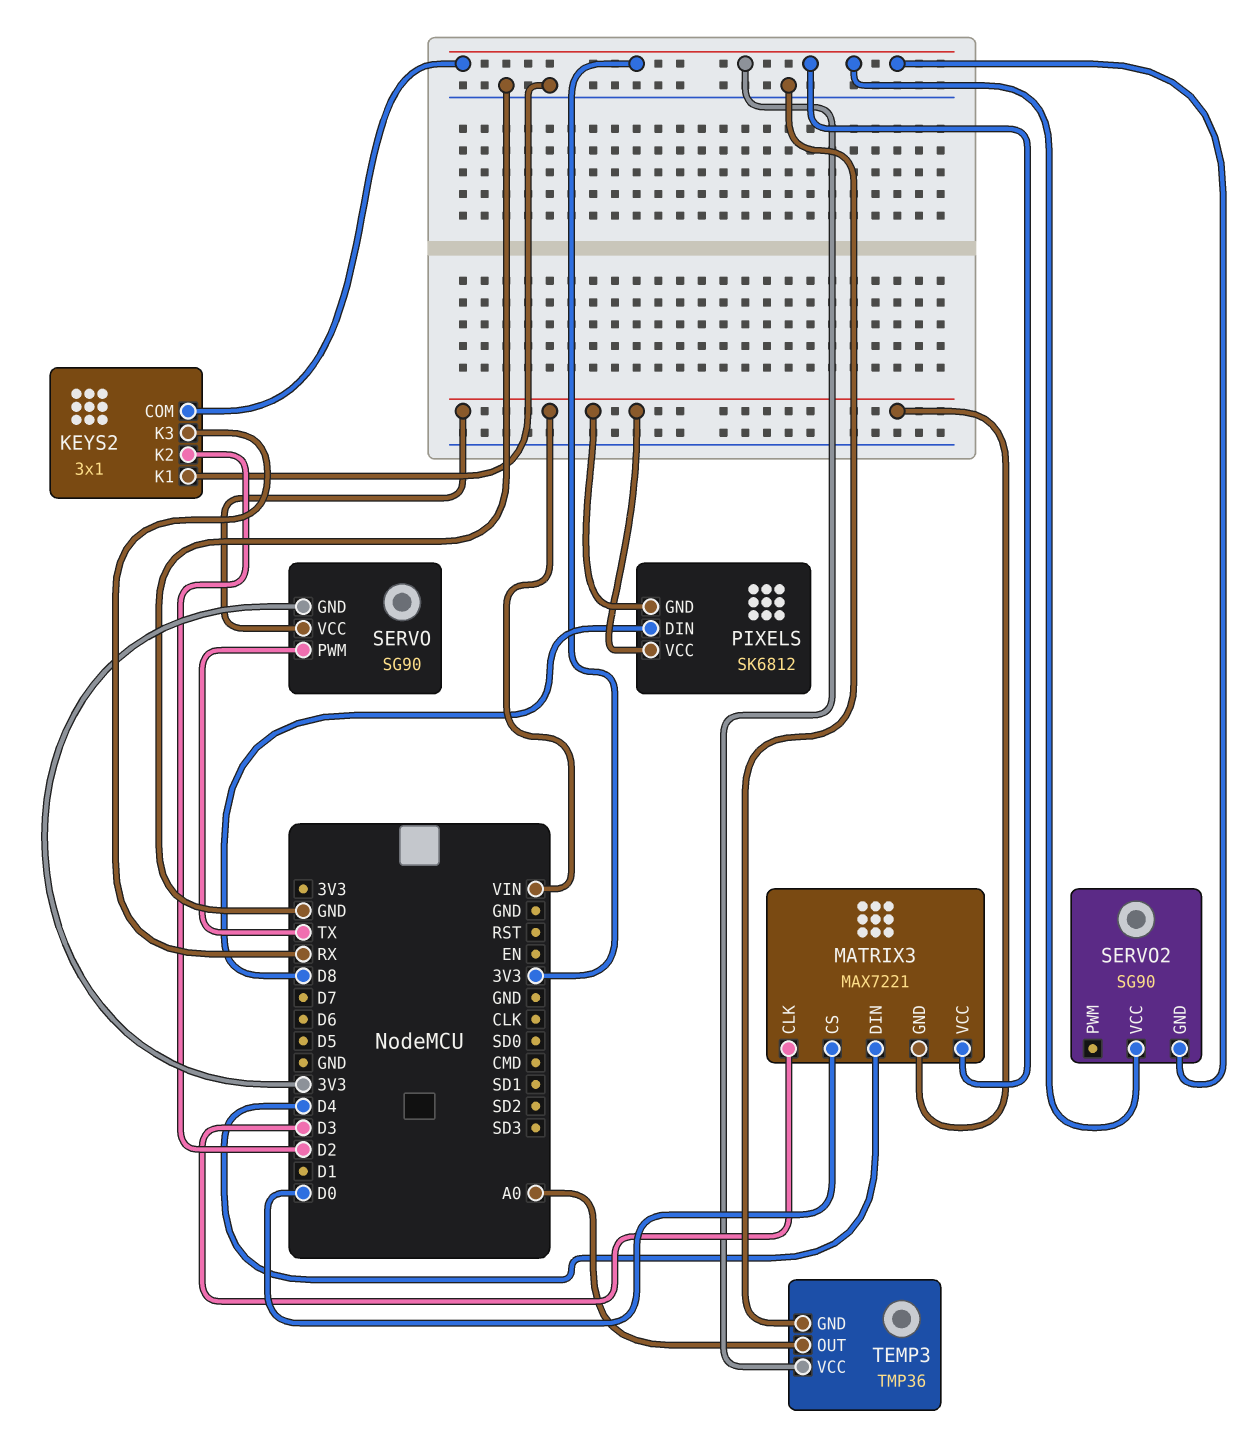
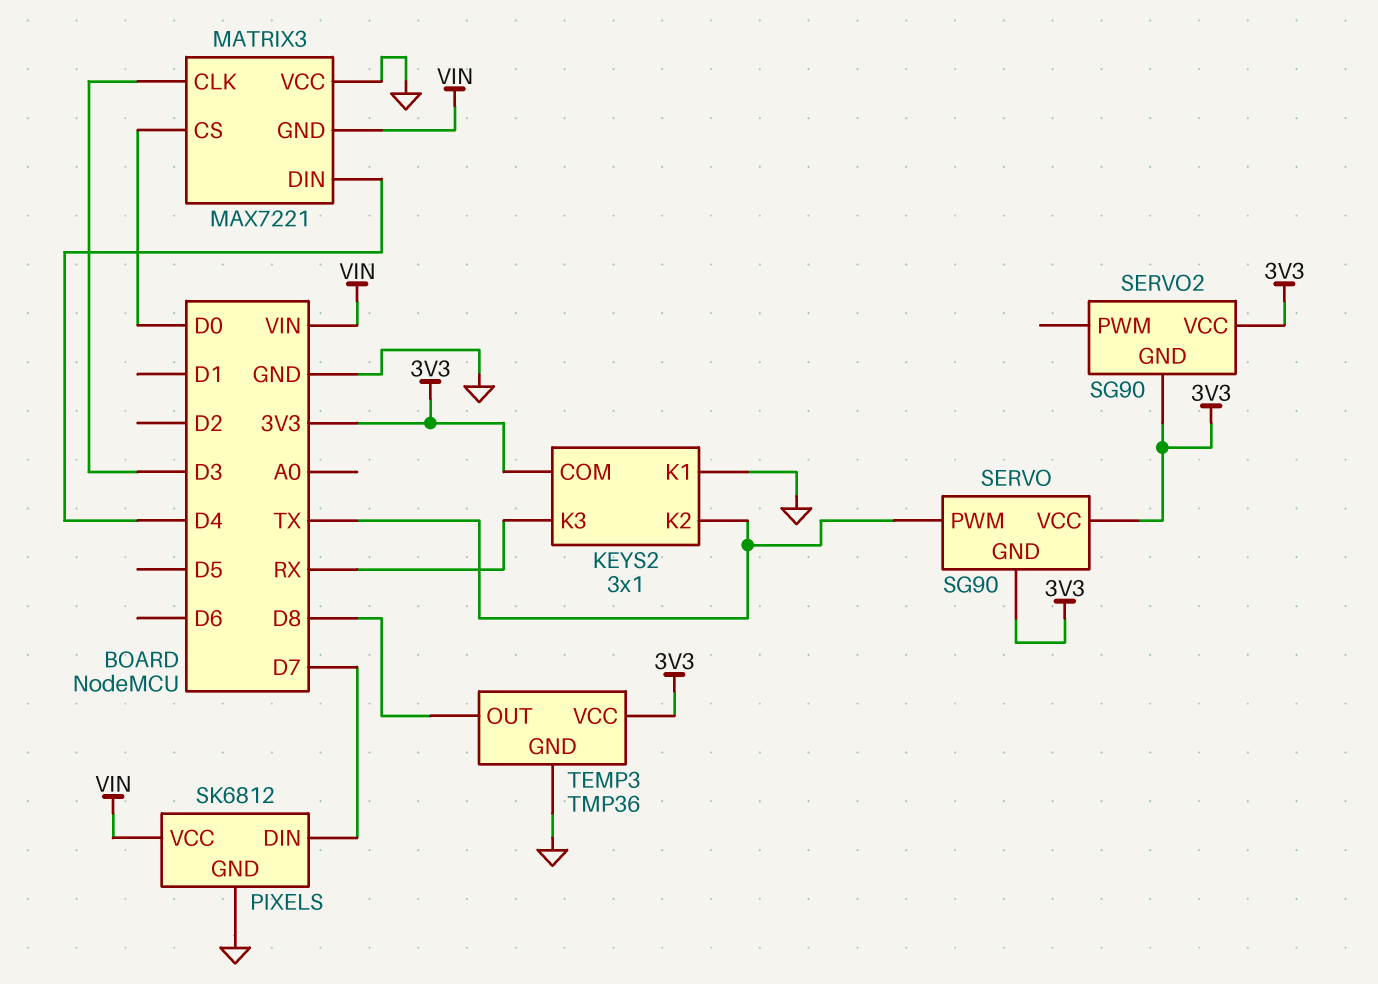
KEYS2 pin K2: D2 -> TX
MATRIX3 pin VCC: 3V3 -> GND
PIXELS pin DIN: D8 -> D7
PIXELS pin GND: VIN -> GND
SERVO pin VCC: VIN -> 3V3
TEMP3 pin OUT: A0 -> D8

